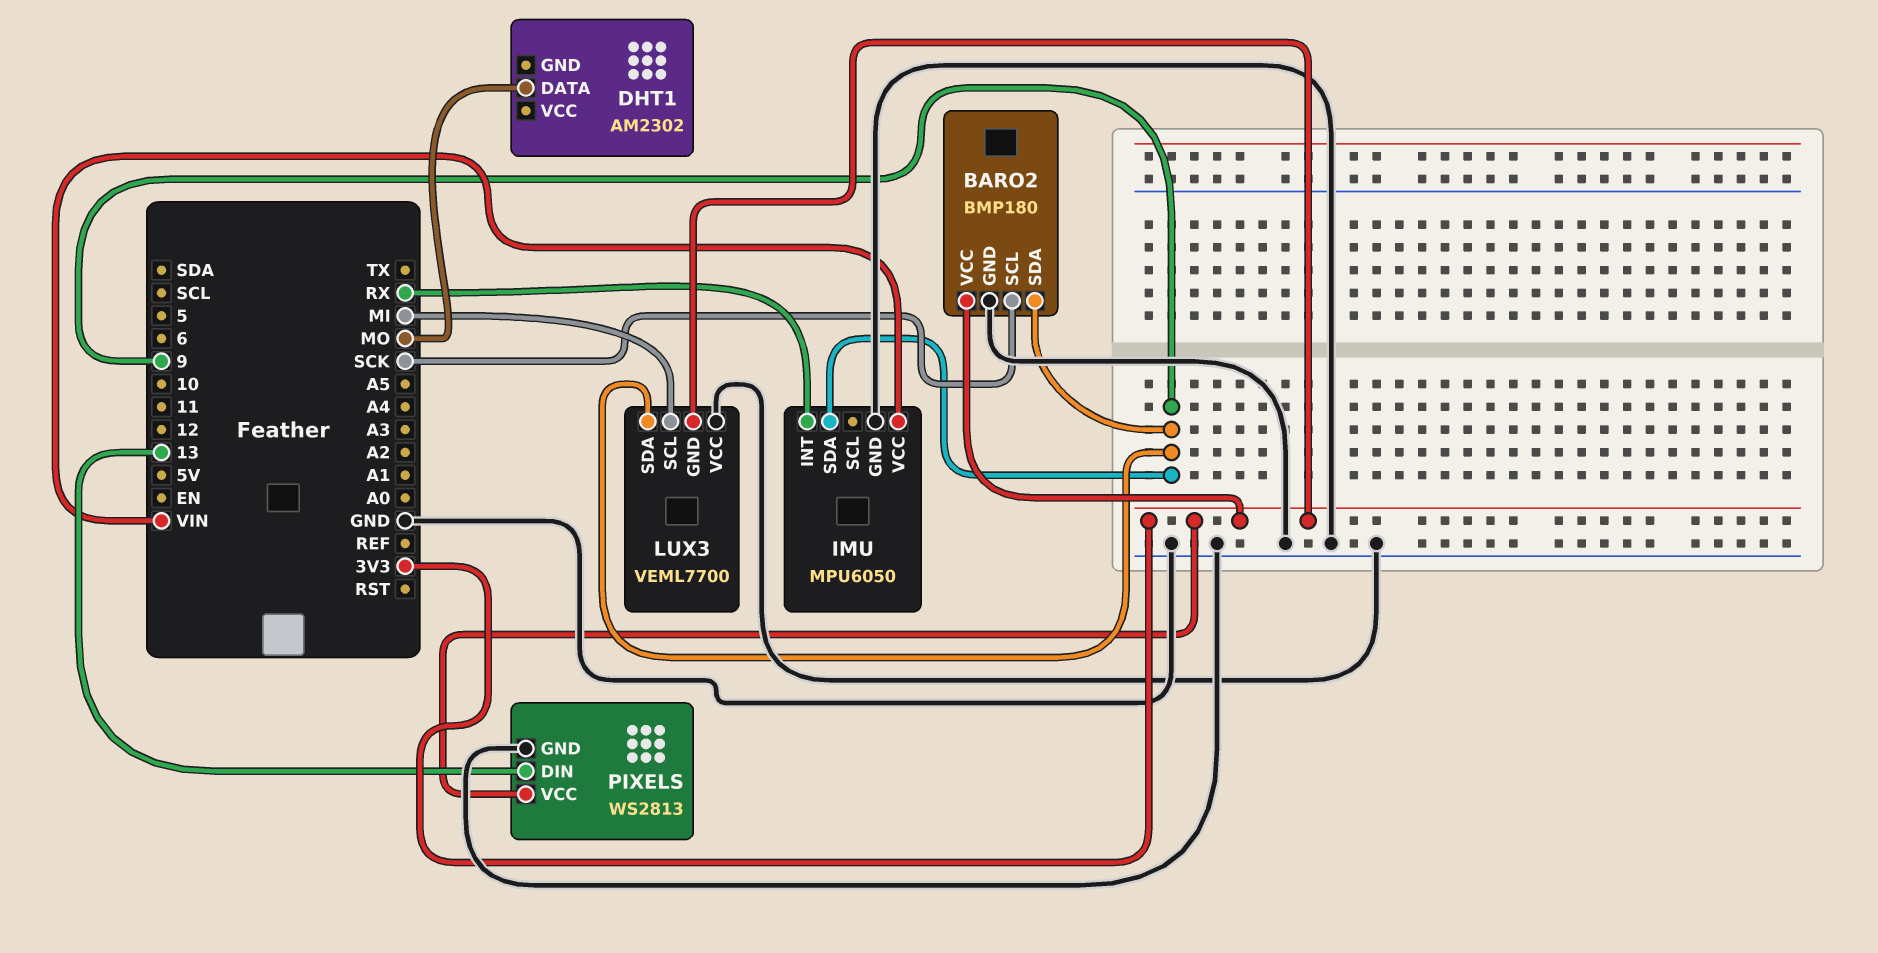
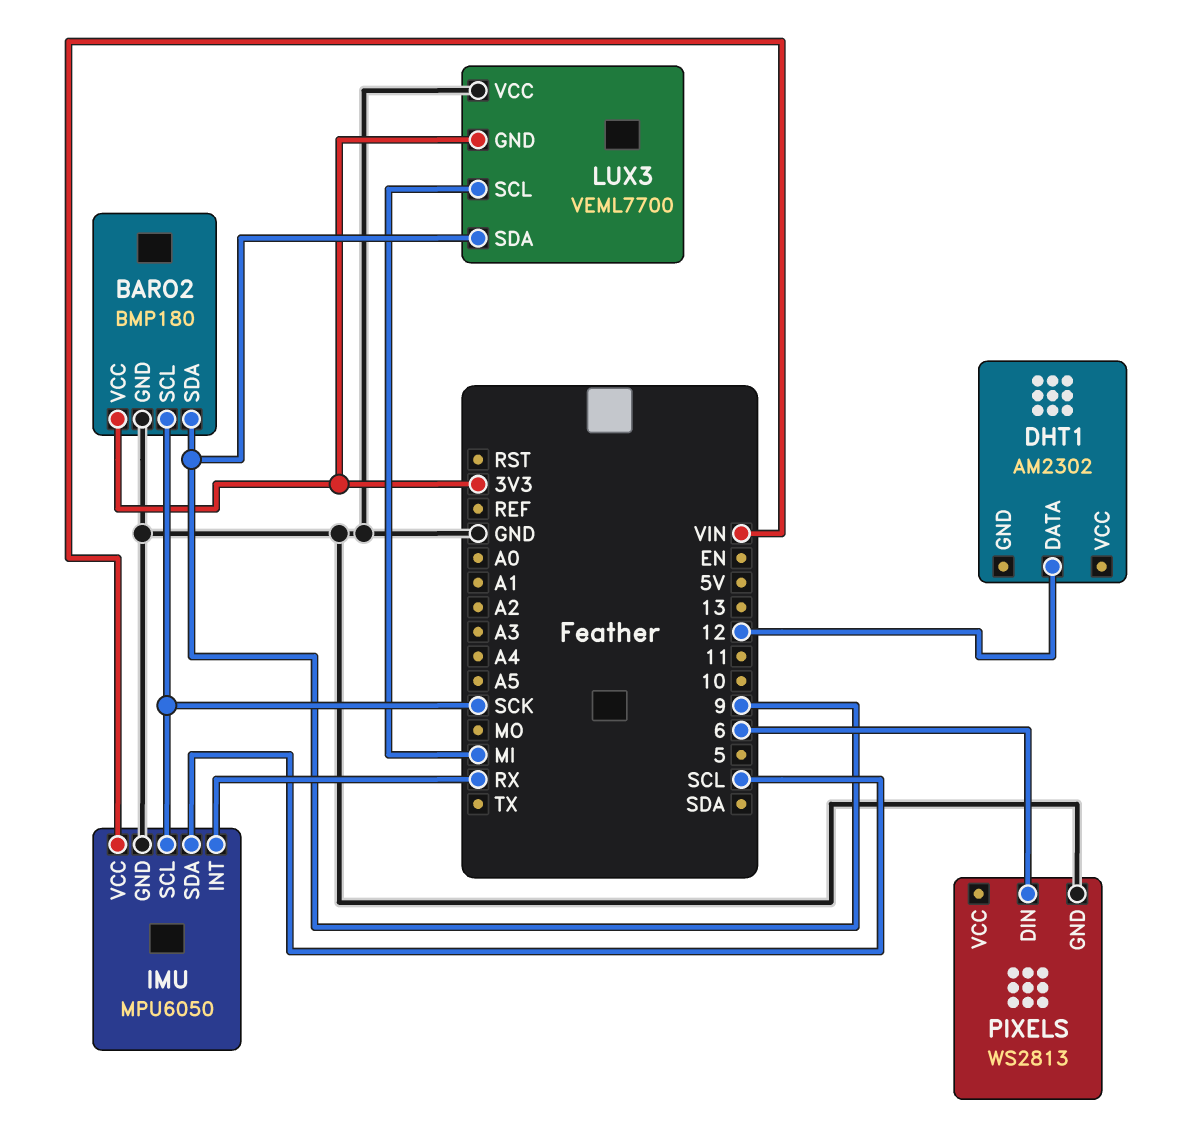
DHT1 pin DATA: MO -> 12
IMU pin SCL: none -> SCK
IMU pin SDA: 9 -> SCL
PIXELS pin DIN: 13 -> 6
PIXELS pin VCC: 3V3 -> none

